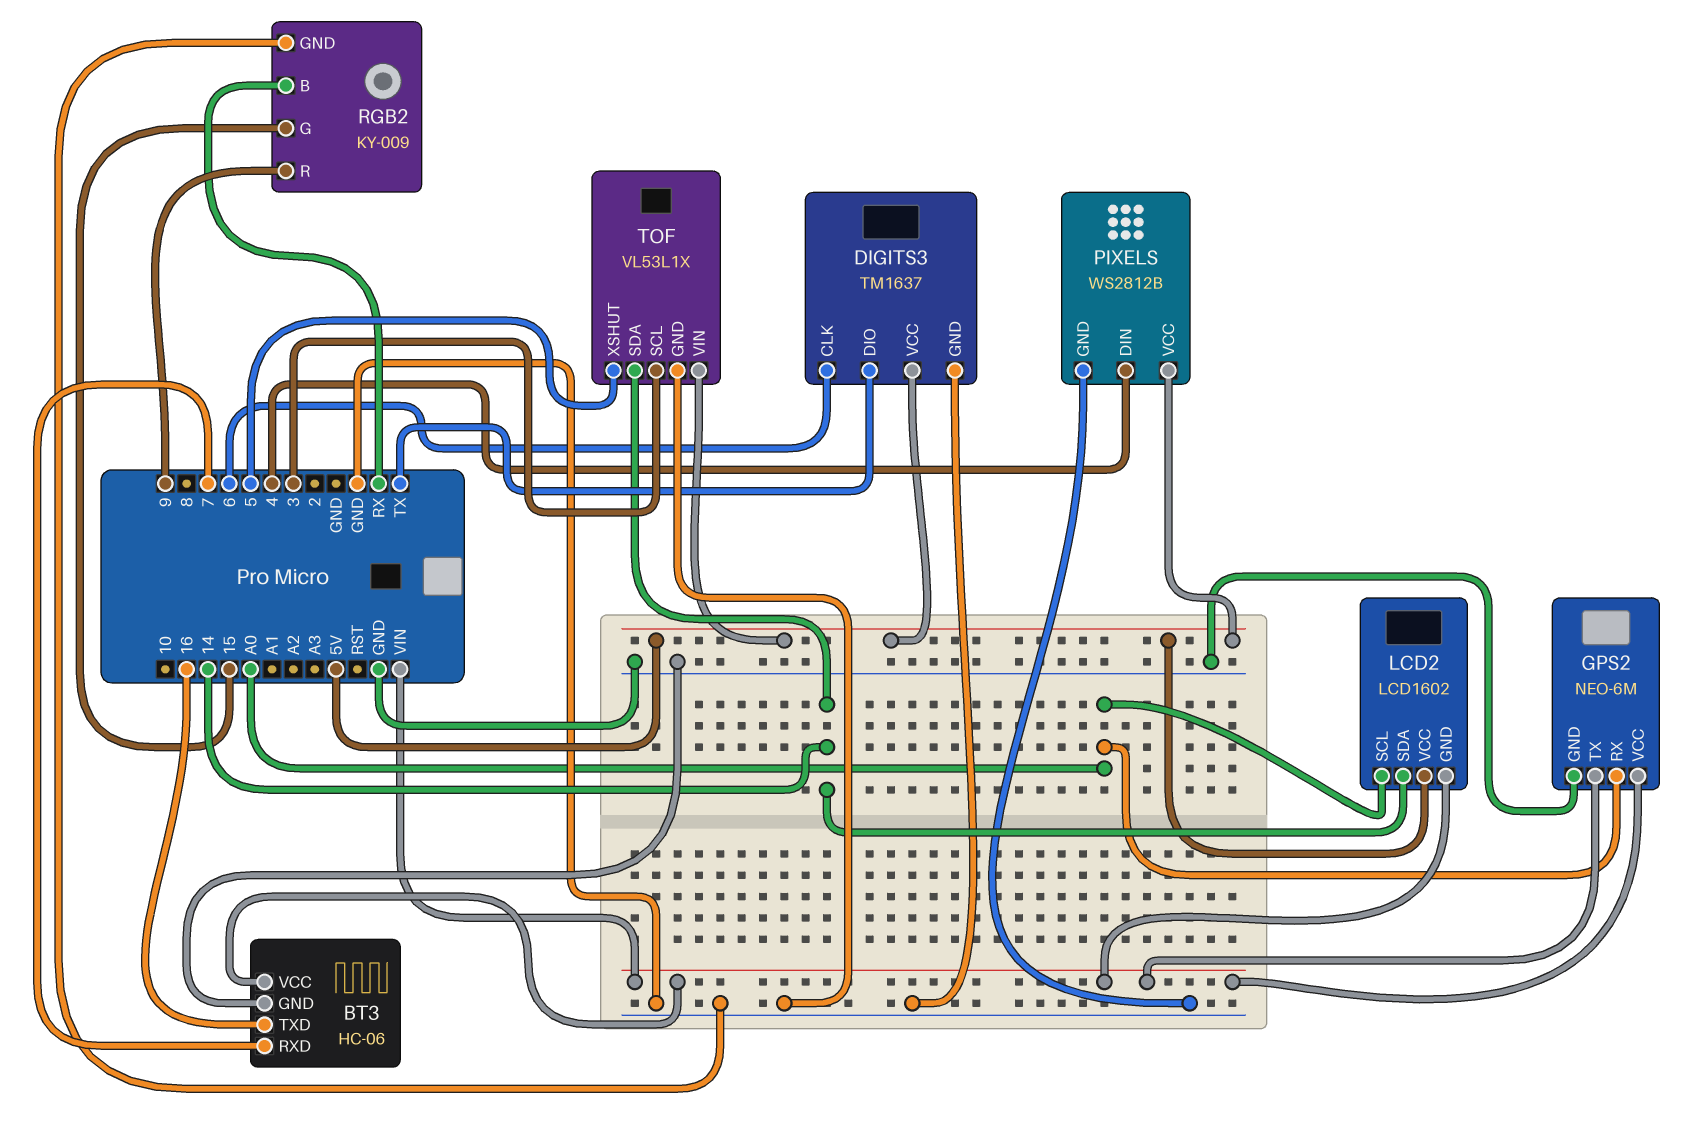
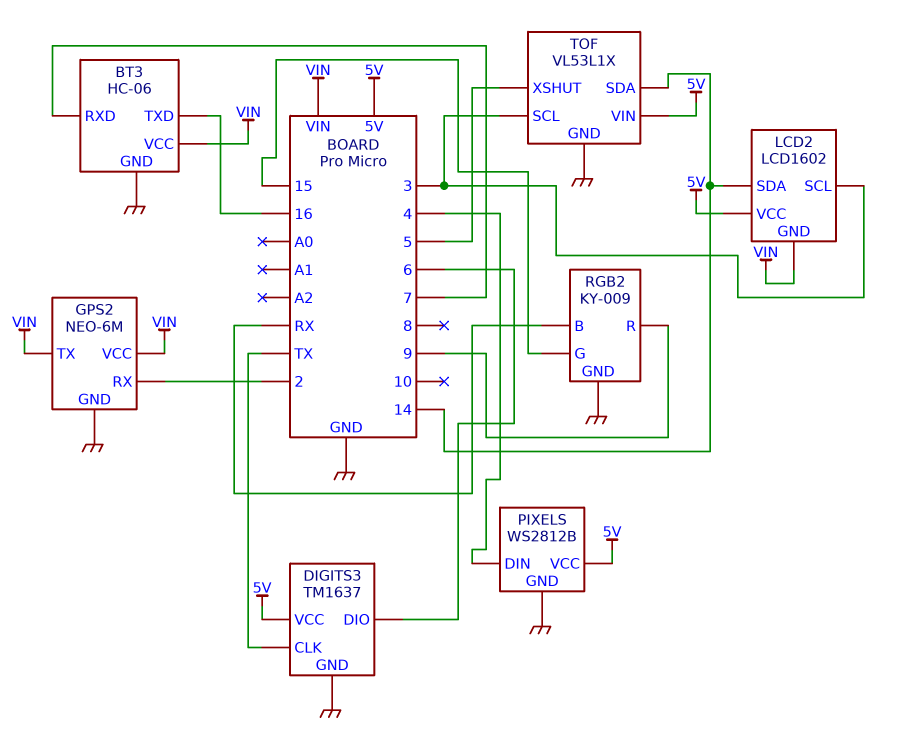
DIGITS3 pin CLK: 6 -> TX
DIGITS3 pin DIO: TX -> 6
GPS2 pin RX: A0 -> 2
LCD2 pin SCL: A0 -> 3

